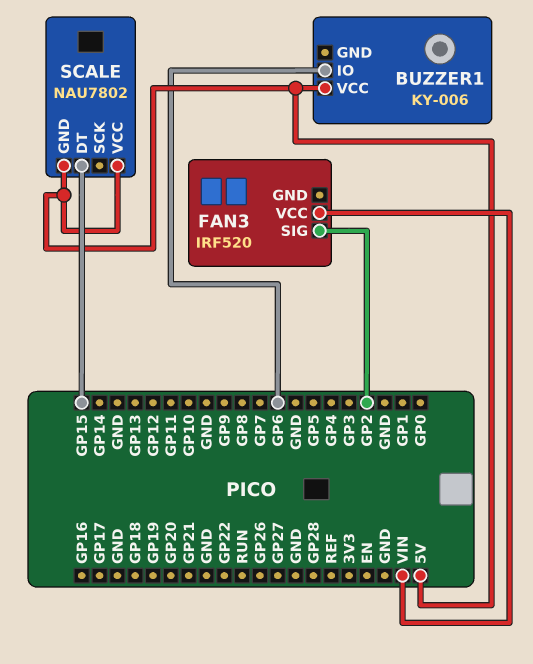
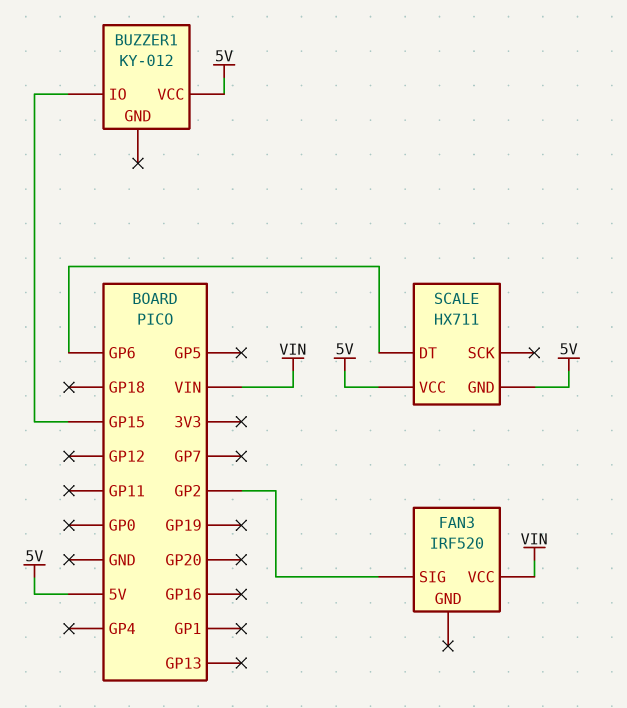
BUZZER1: KY-006 -> KY-012
BUZZER1 pin IO: GP6 -> GP15
SCALE: NAU7802 -> HX711
SCALE pin DT: GP15 -> GP6

